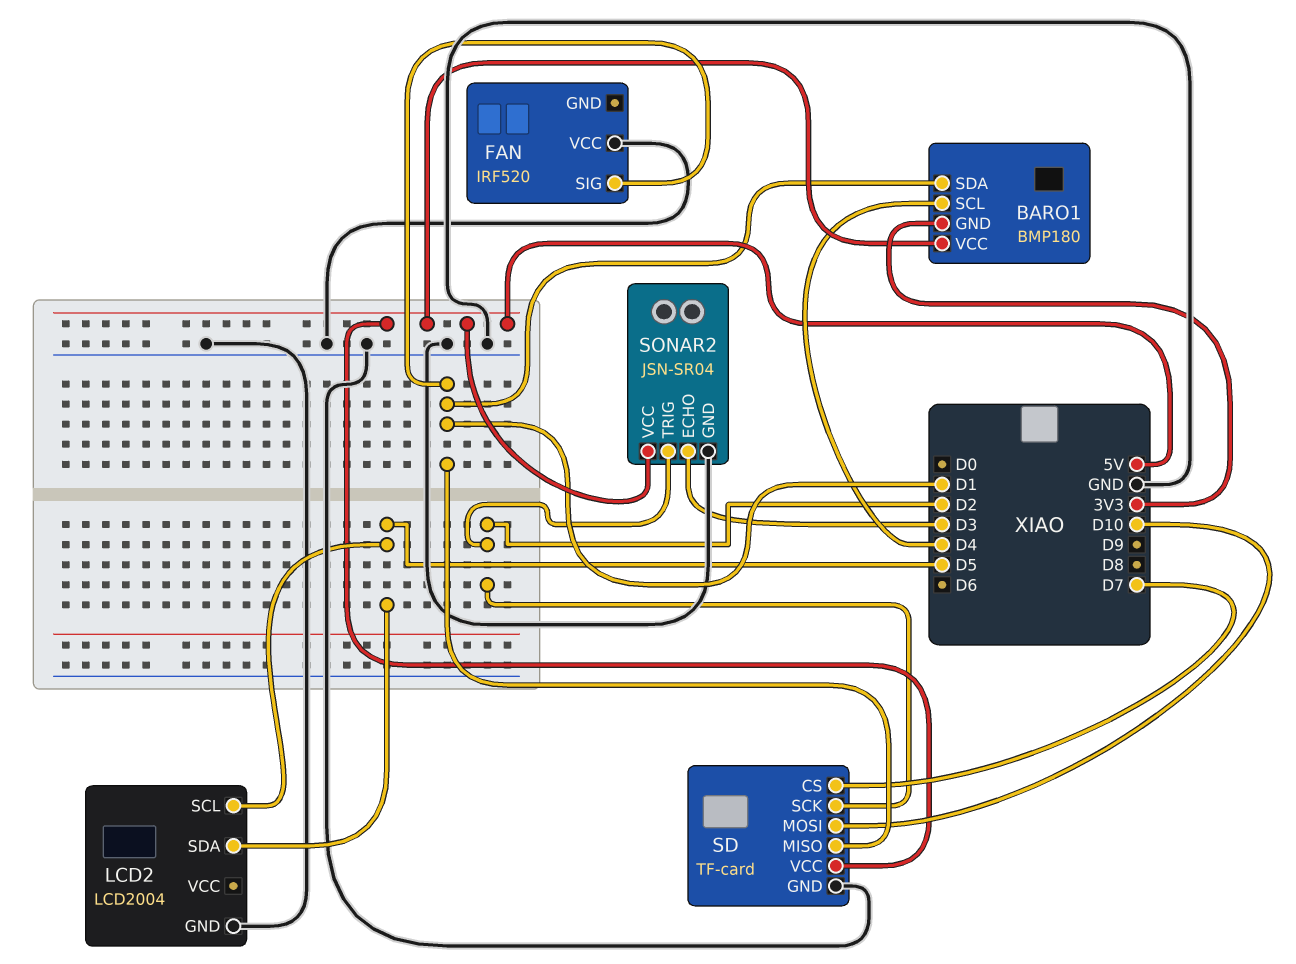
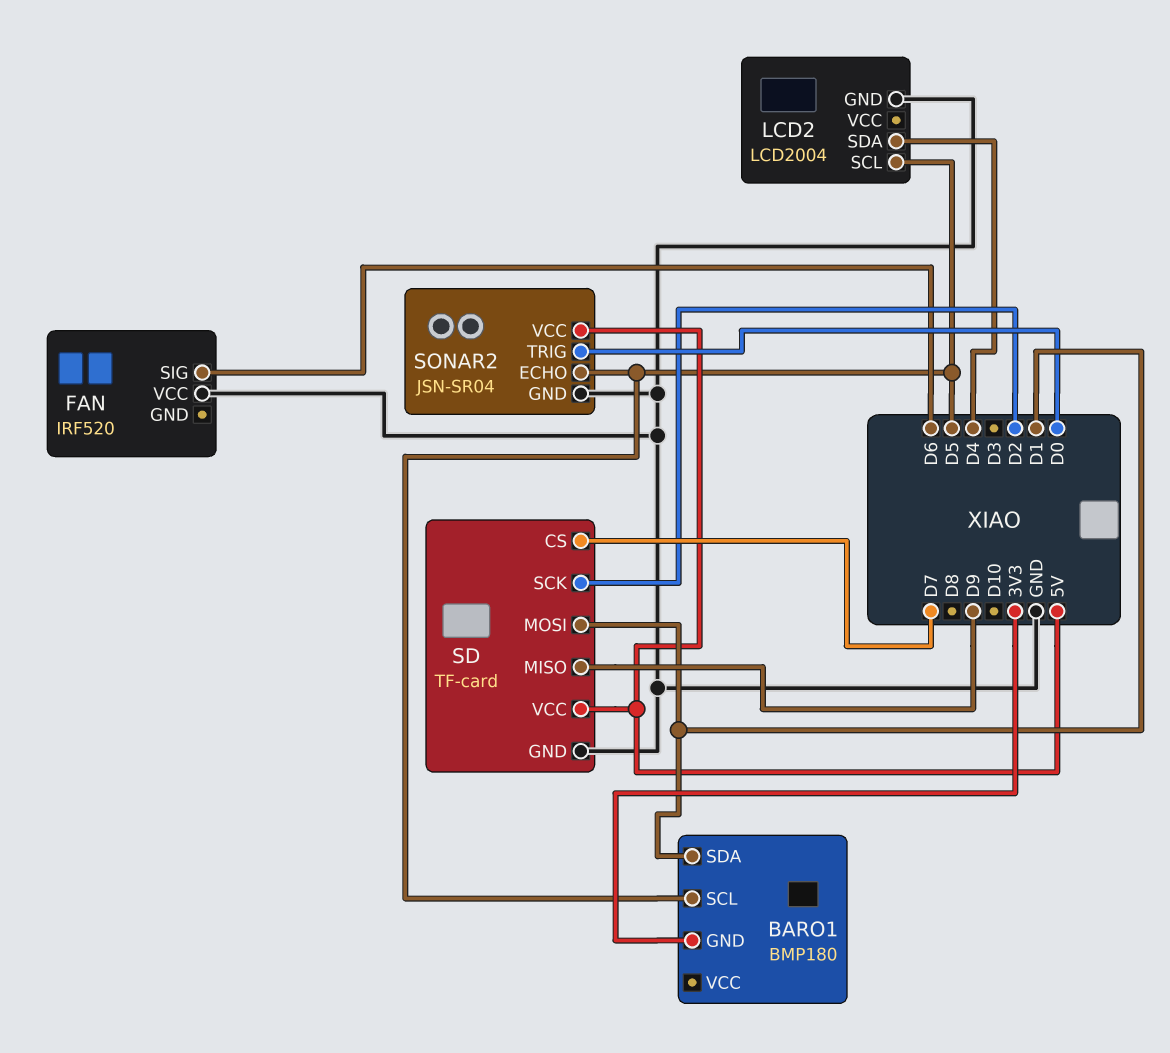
BARO1 pin SCL: D4 -> D5
BARO1 pin VCC: 5V -> none
FAN pin SIG: D1 -> D6
LCD2 pin SDA: D5 -> D4
SD pin MISO: D1 -> D9
SD pin MOSI: D10 -> D1
SONAR2 pin ECHO: D3 -> D5
SONAR2 pin TRIG: D2 -> D0

